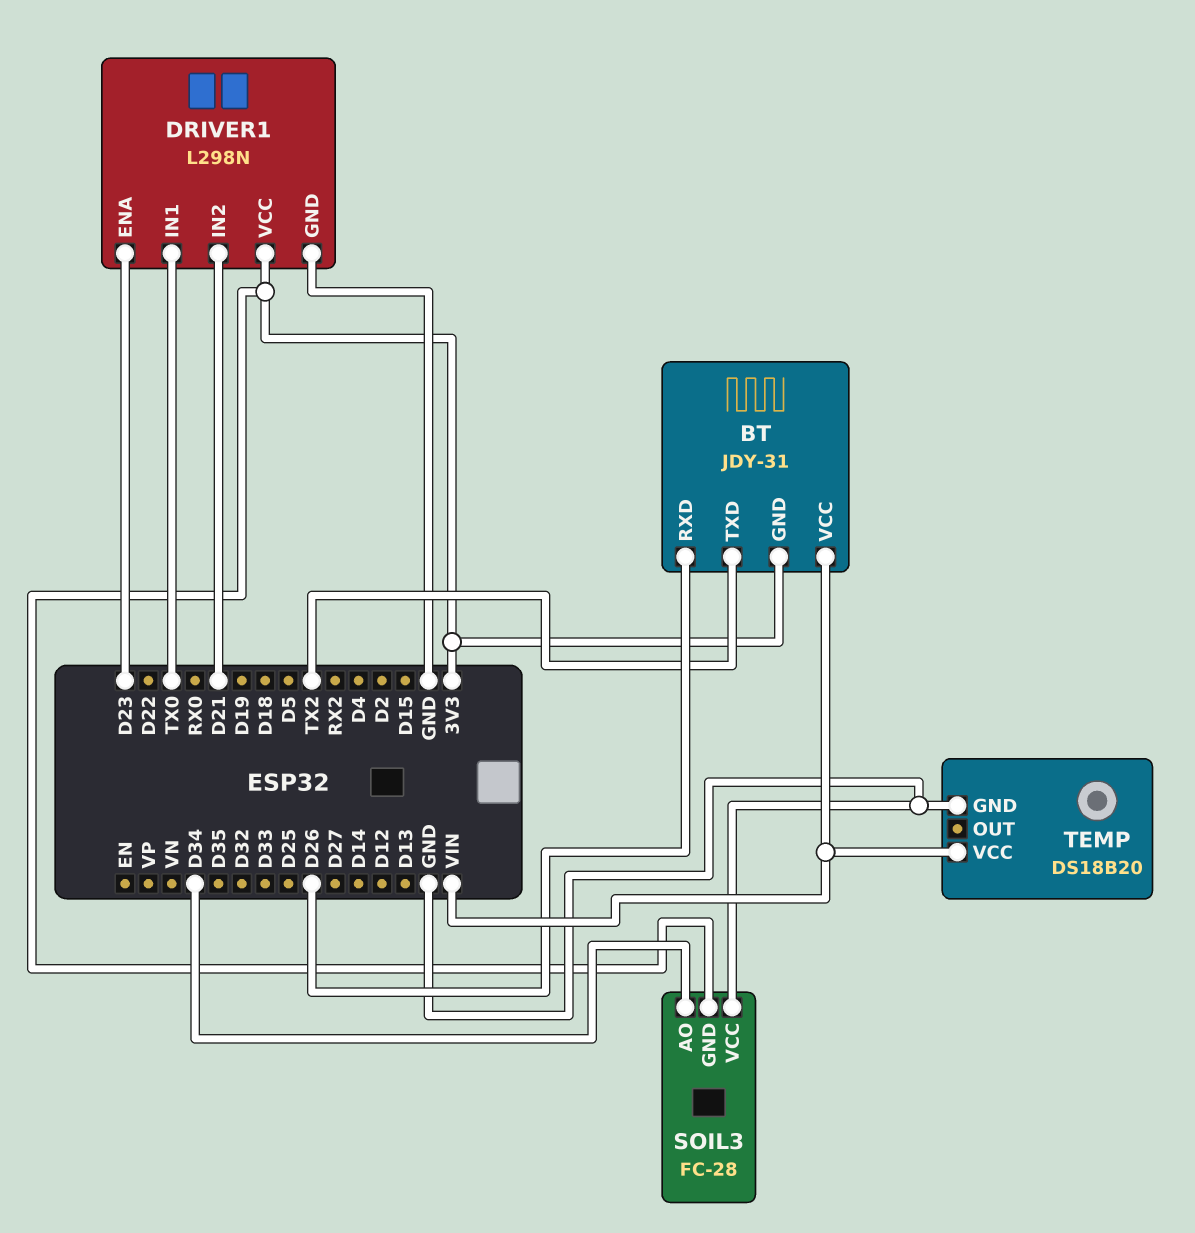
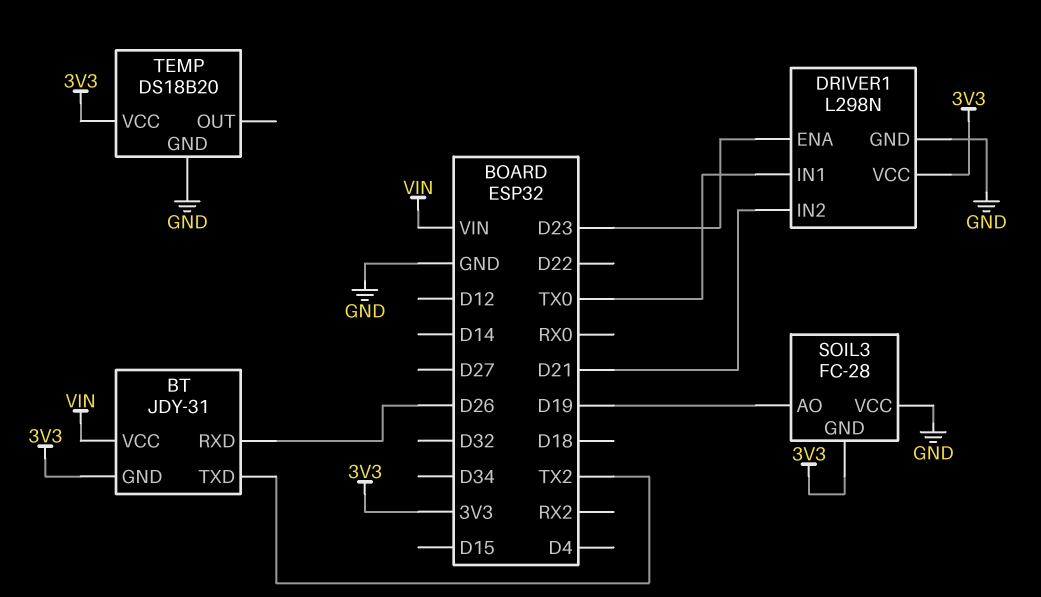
SOIL3 pin AO: D34 -> D19
TEMP pin VCC: VIN -> 3V3

